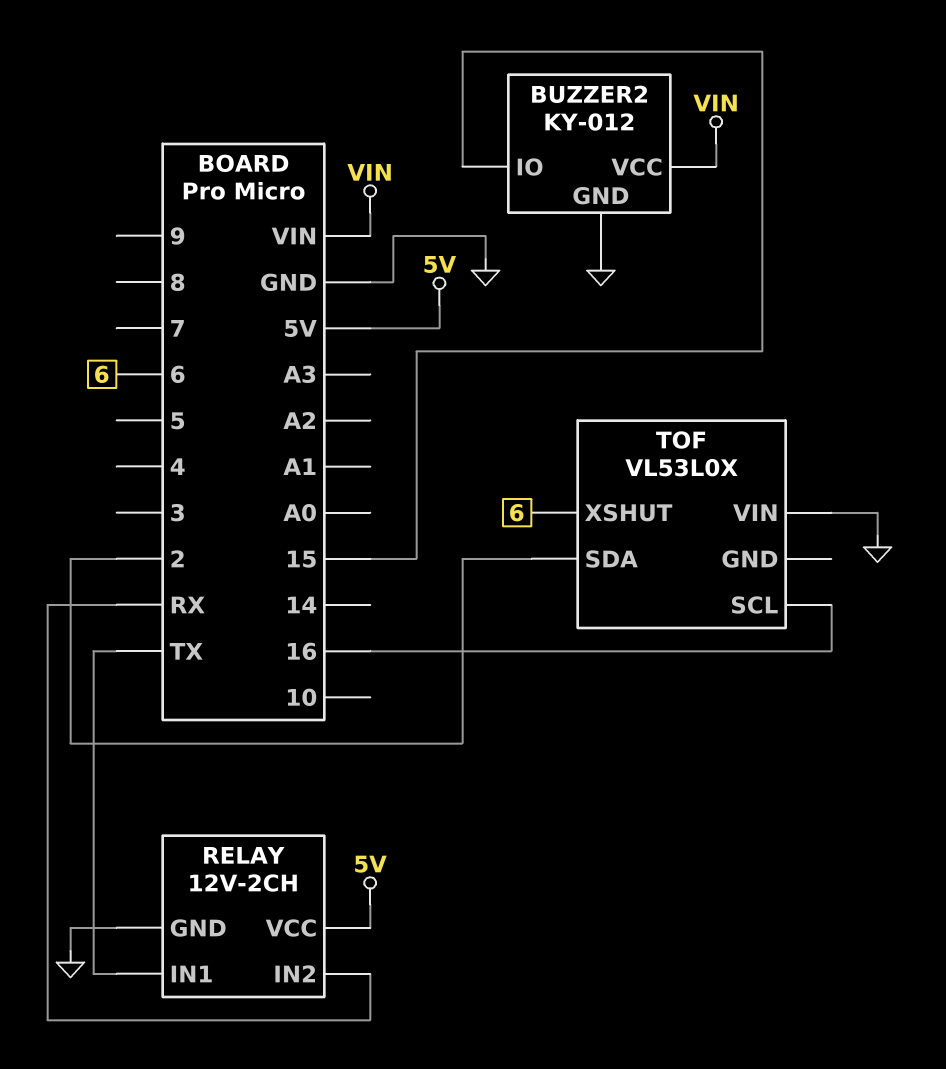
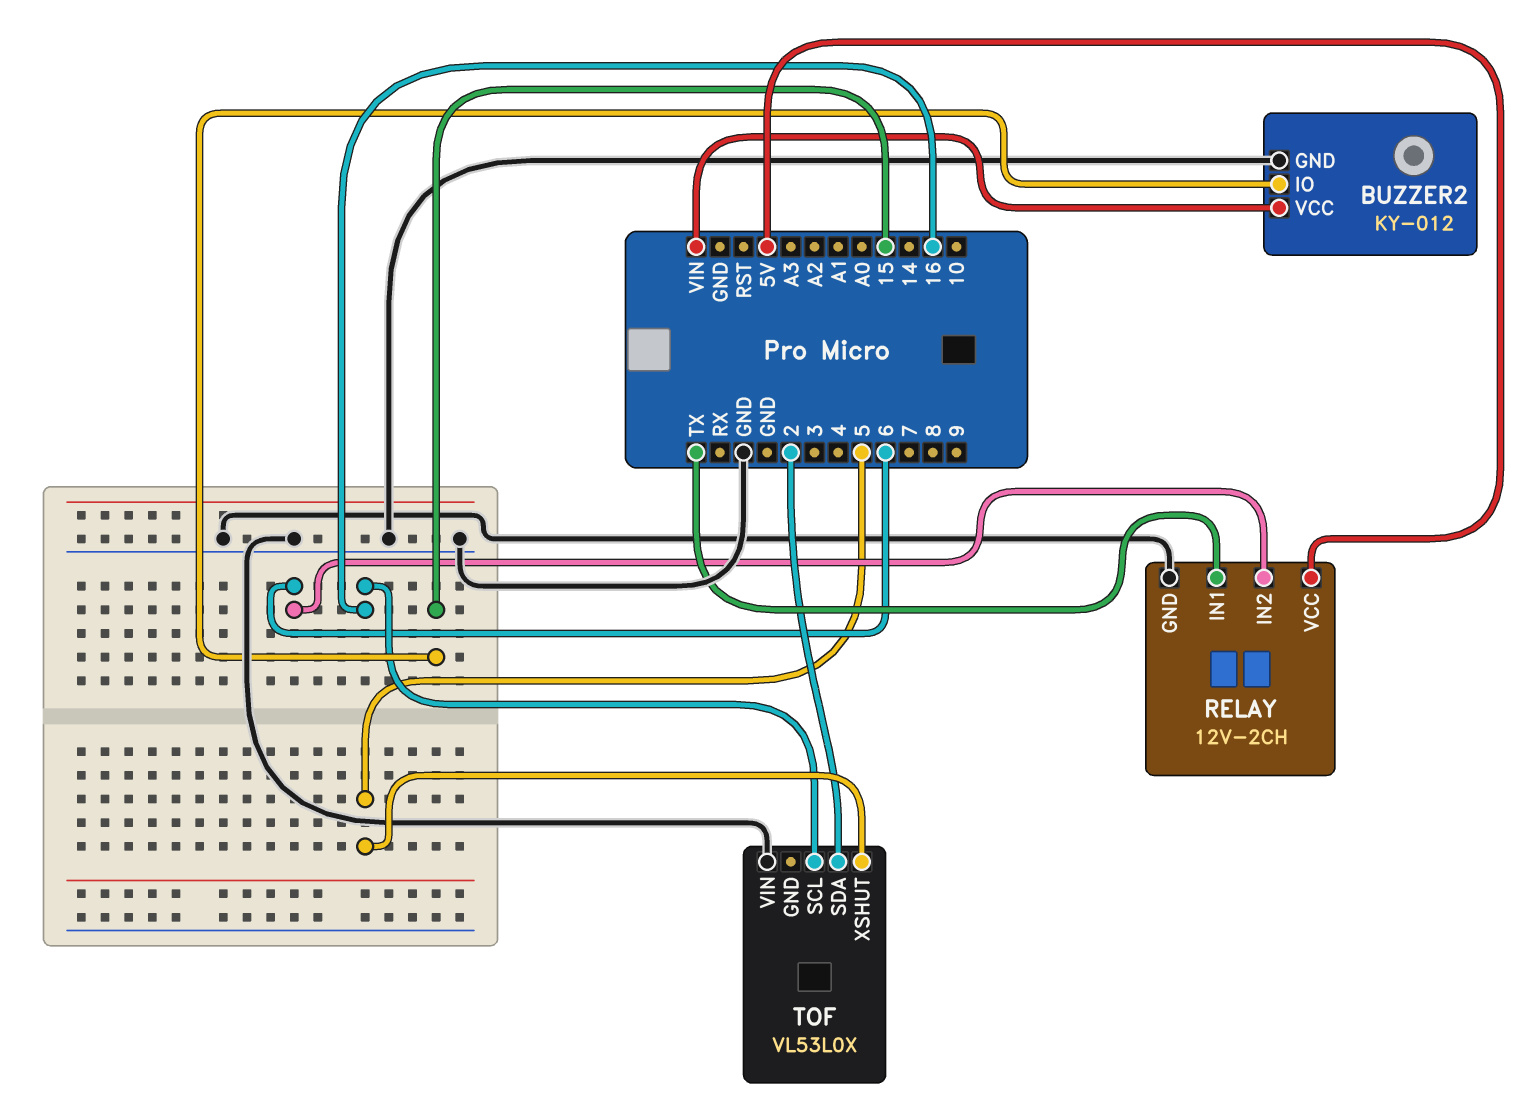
RELAY pin IN2: RX -> 6
TOF pin XSHUT: 6 -> 5

